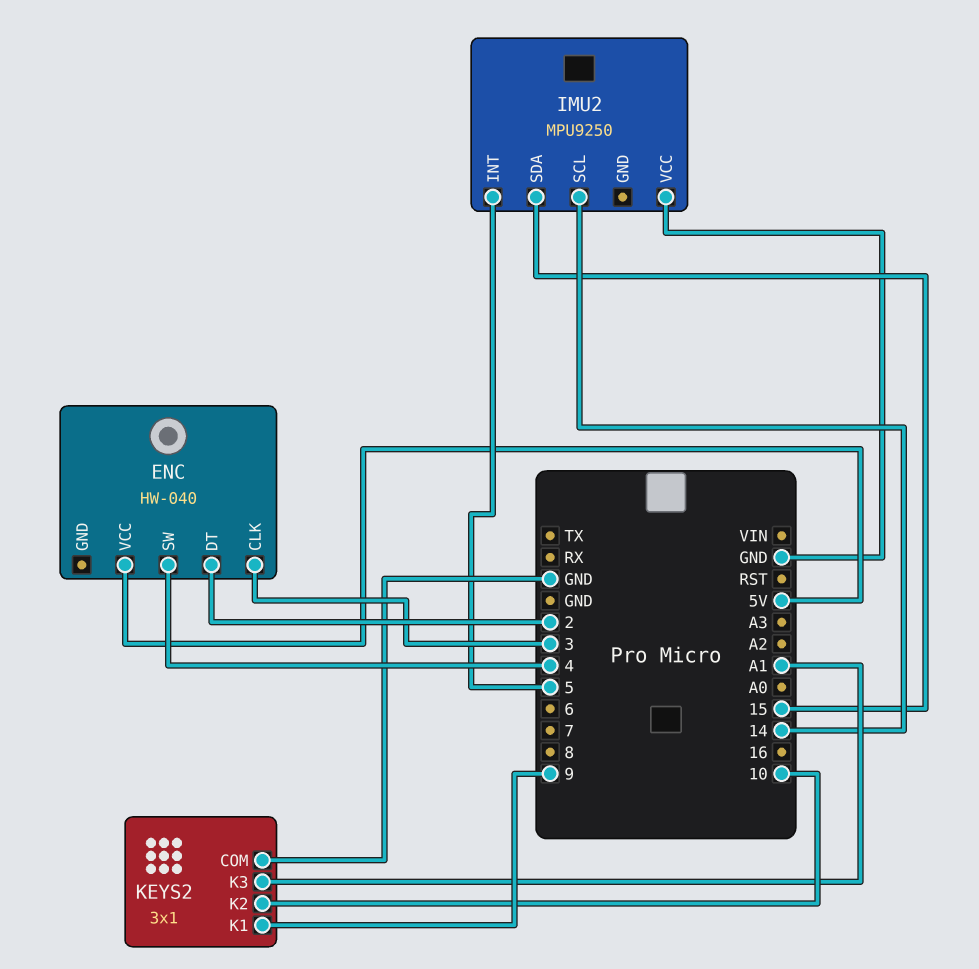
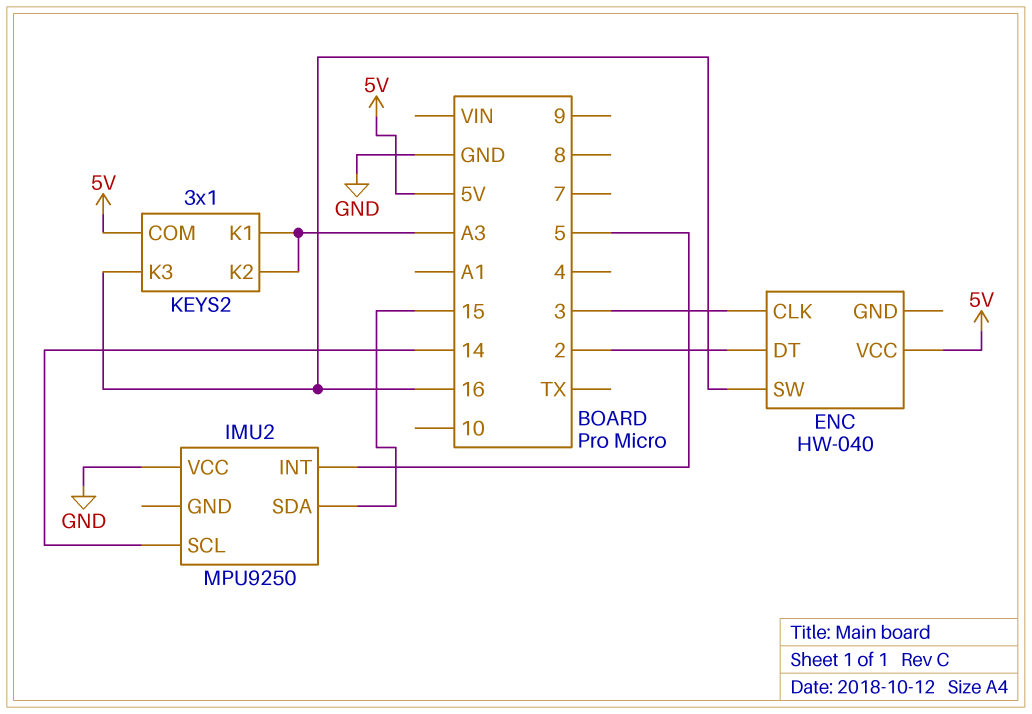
ENC pin SW: 4 -> 16
KEYS2 pin COM: GND -> 5V
KEYS2 pin K1: 9 -> A3
KEYS2 pin K2: 10 -> A3
KEYS2 pin K3: A1 -> 16

